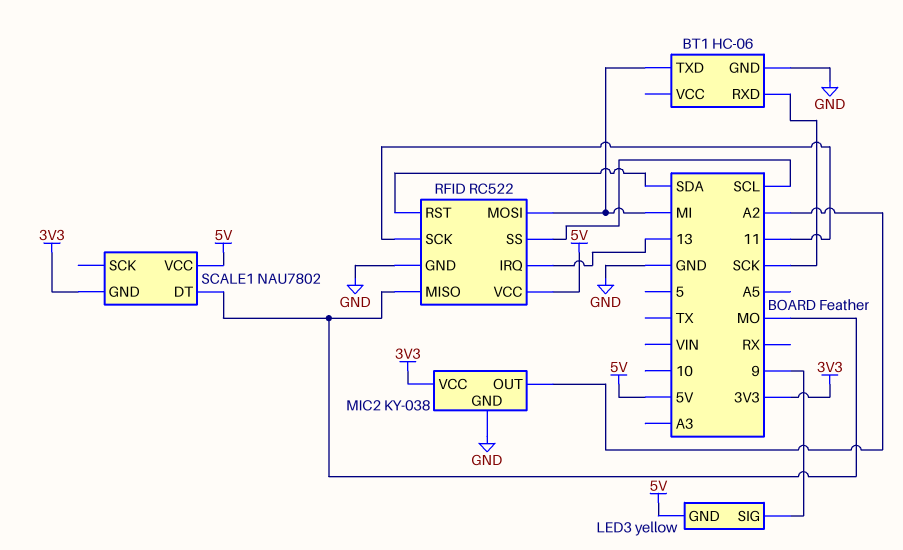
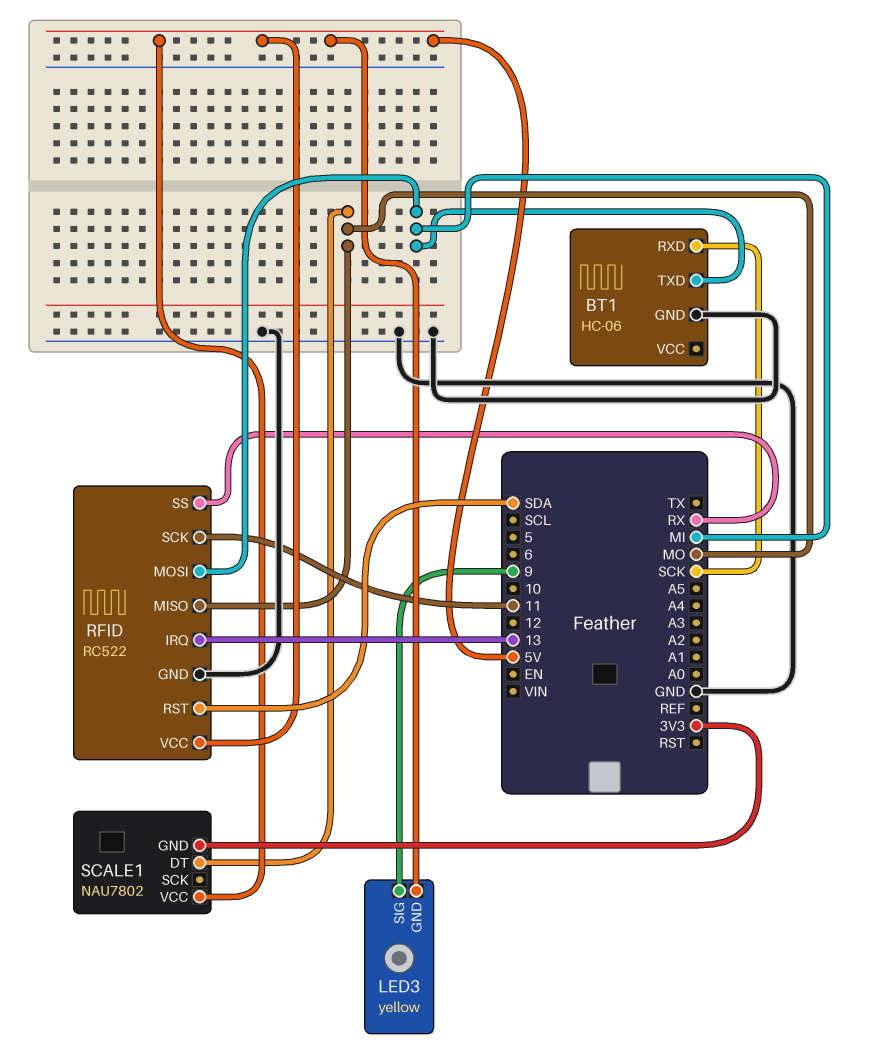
MIC2: KY-038 -> none
MIC2 pin GND: GND -> none
MIC2 pin OUT: A2 -> none
MIC2 pin VCC: 3V3 -> none
RFID pin SS: SCL -> RX

